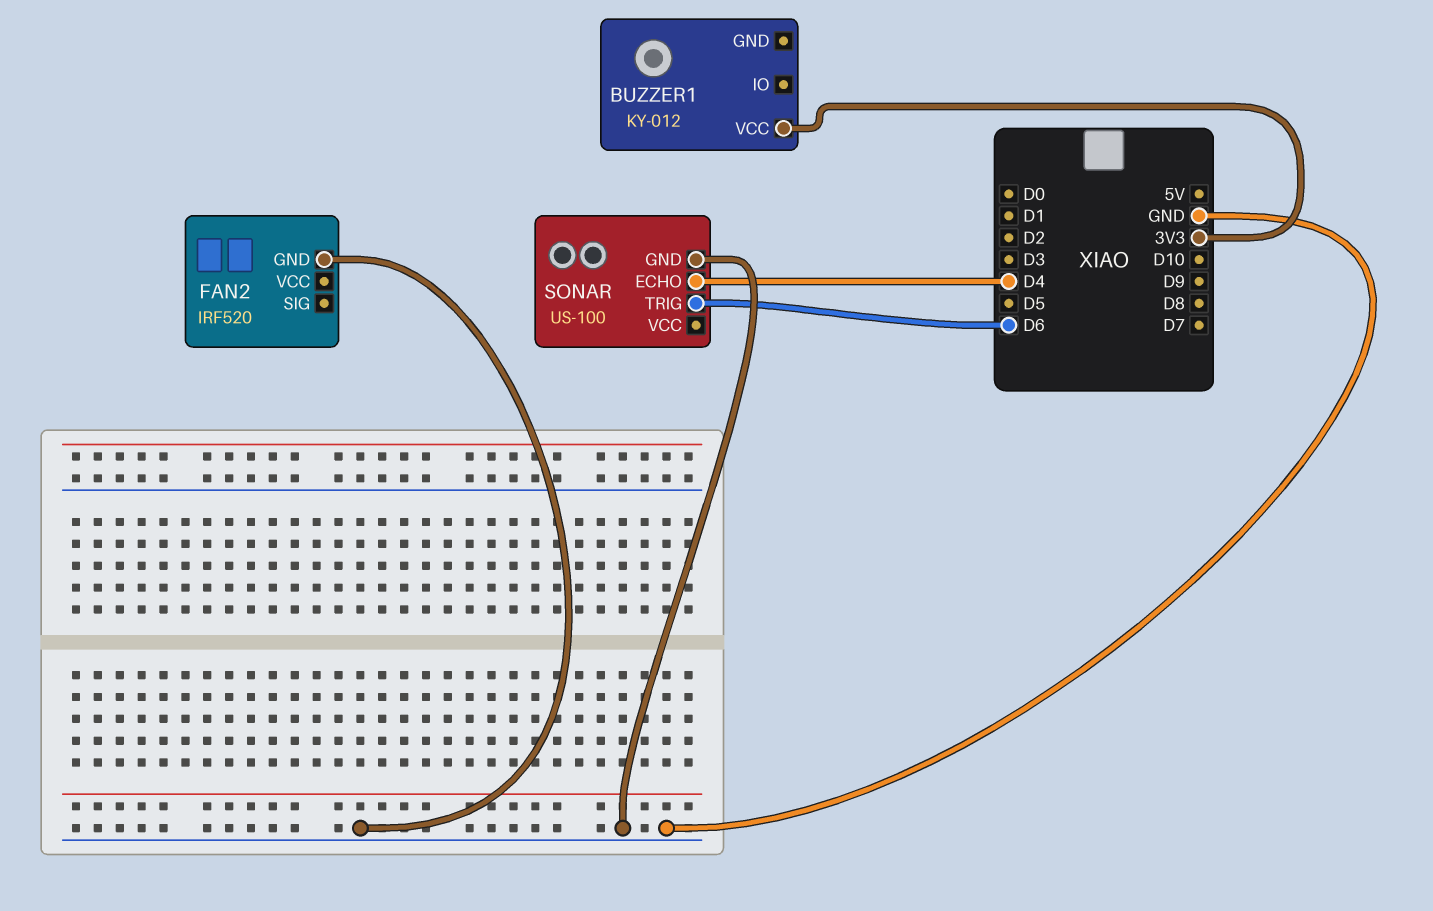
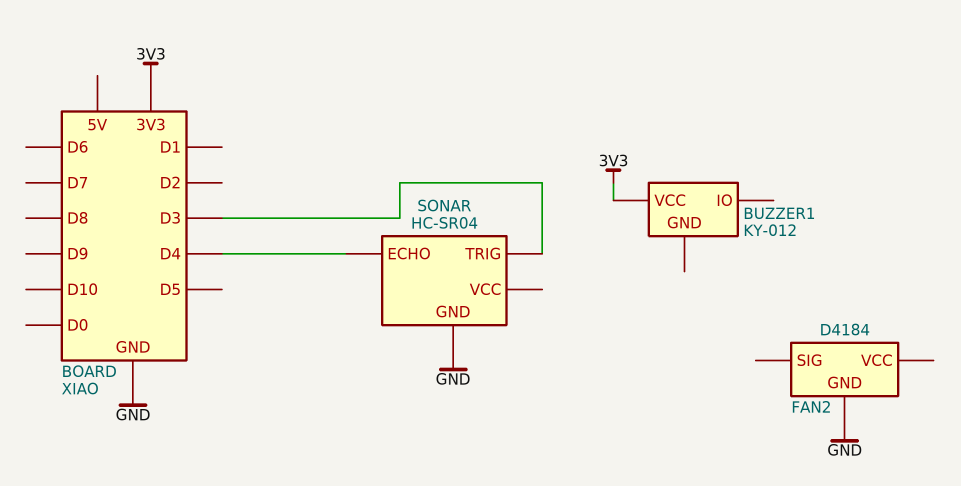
FAN2: IRF520 -> D4184
SONAR: US-100 -> HC-SR04
SONAR pin TRIG: D6 -> D3

